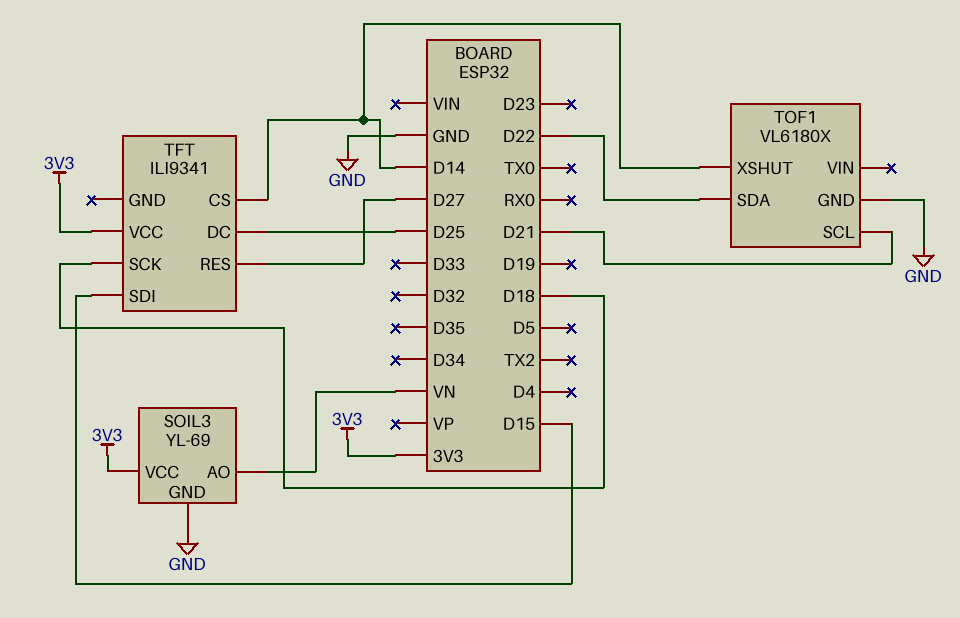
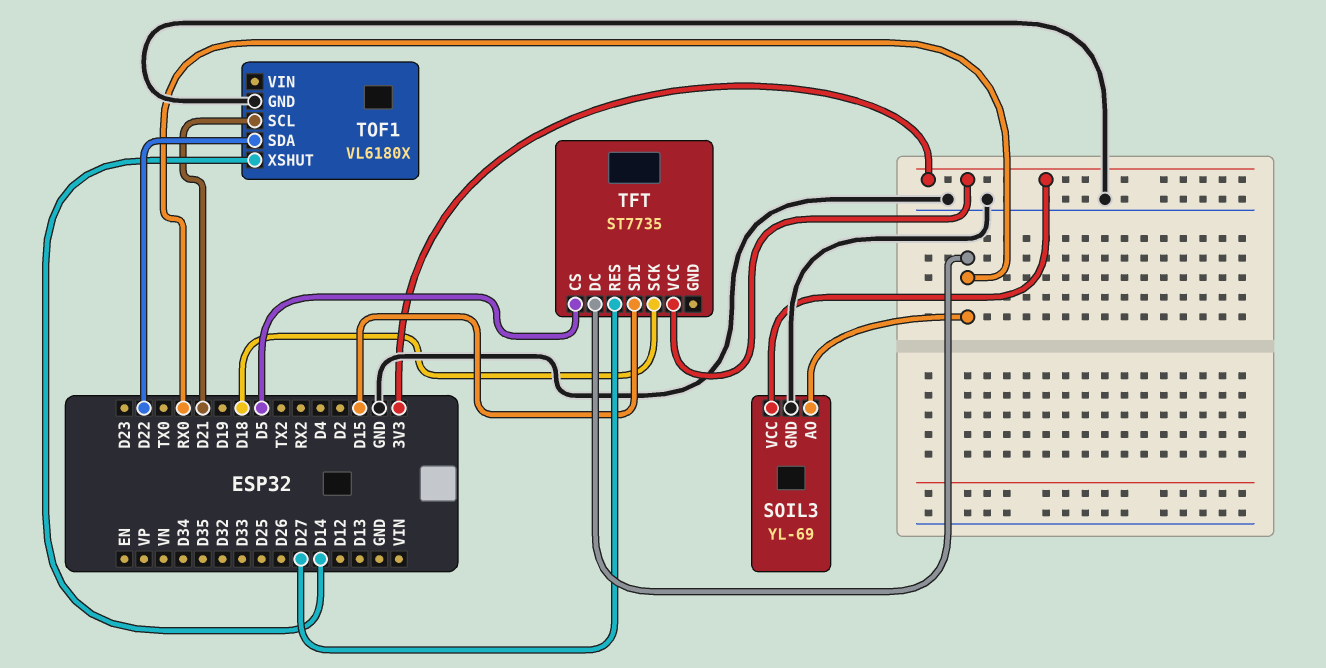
SOIL3 pin AO: VN -> RX0
TFT: ILI9341 -> ST7735
TFT pin CS: D14 -> D5
TFT pin DC: D25 -> RX0

